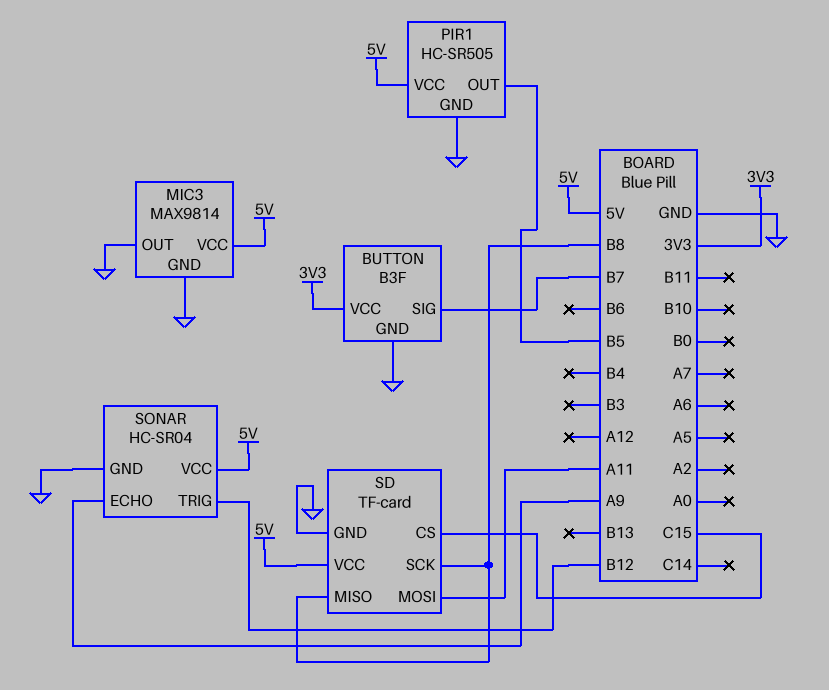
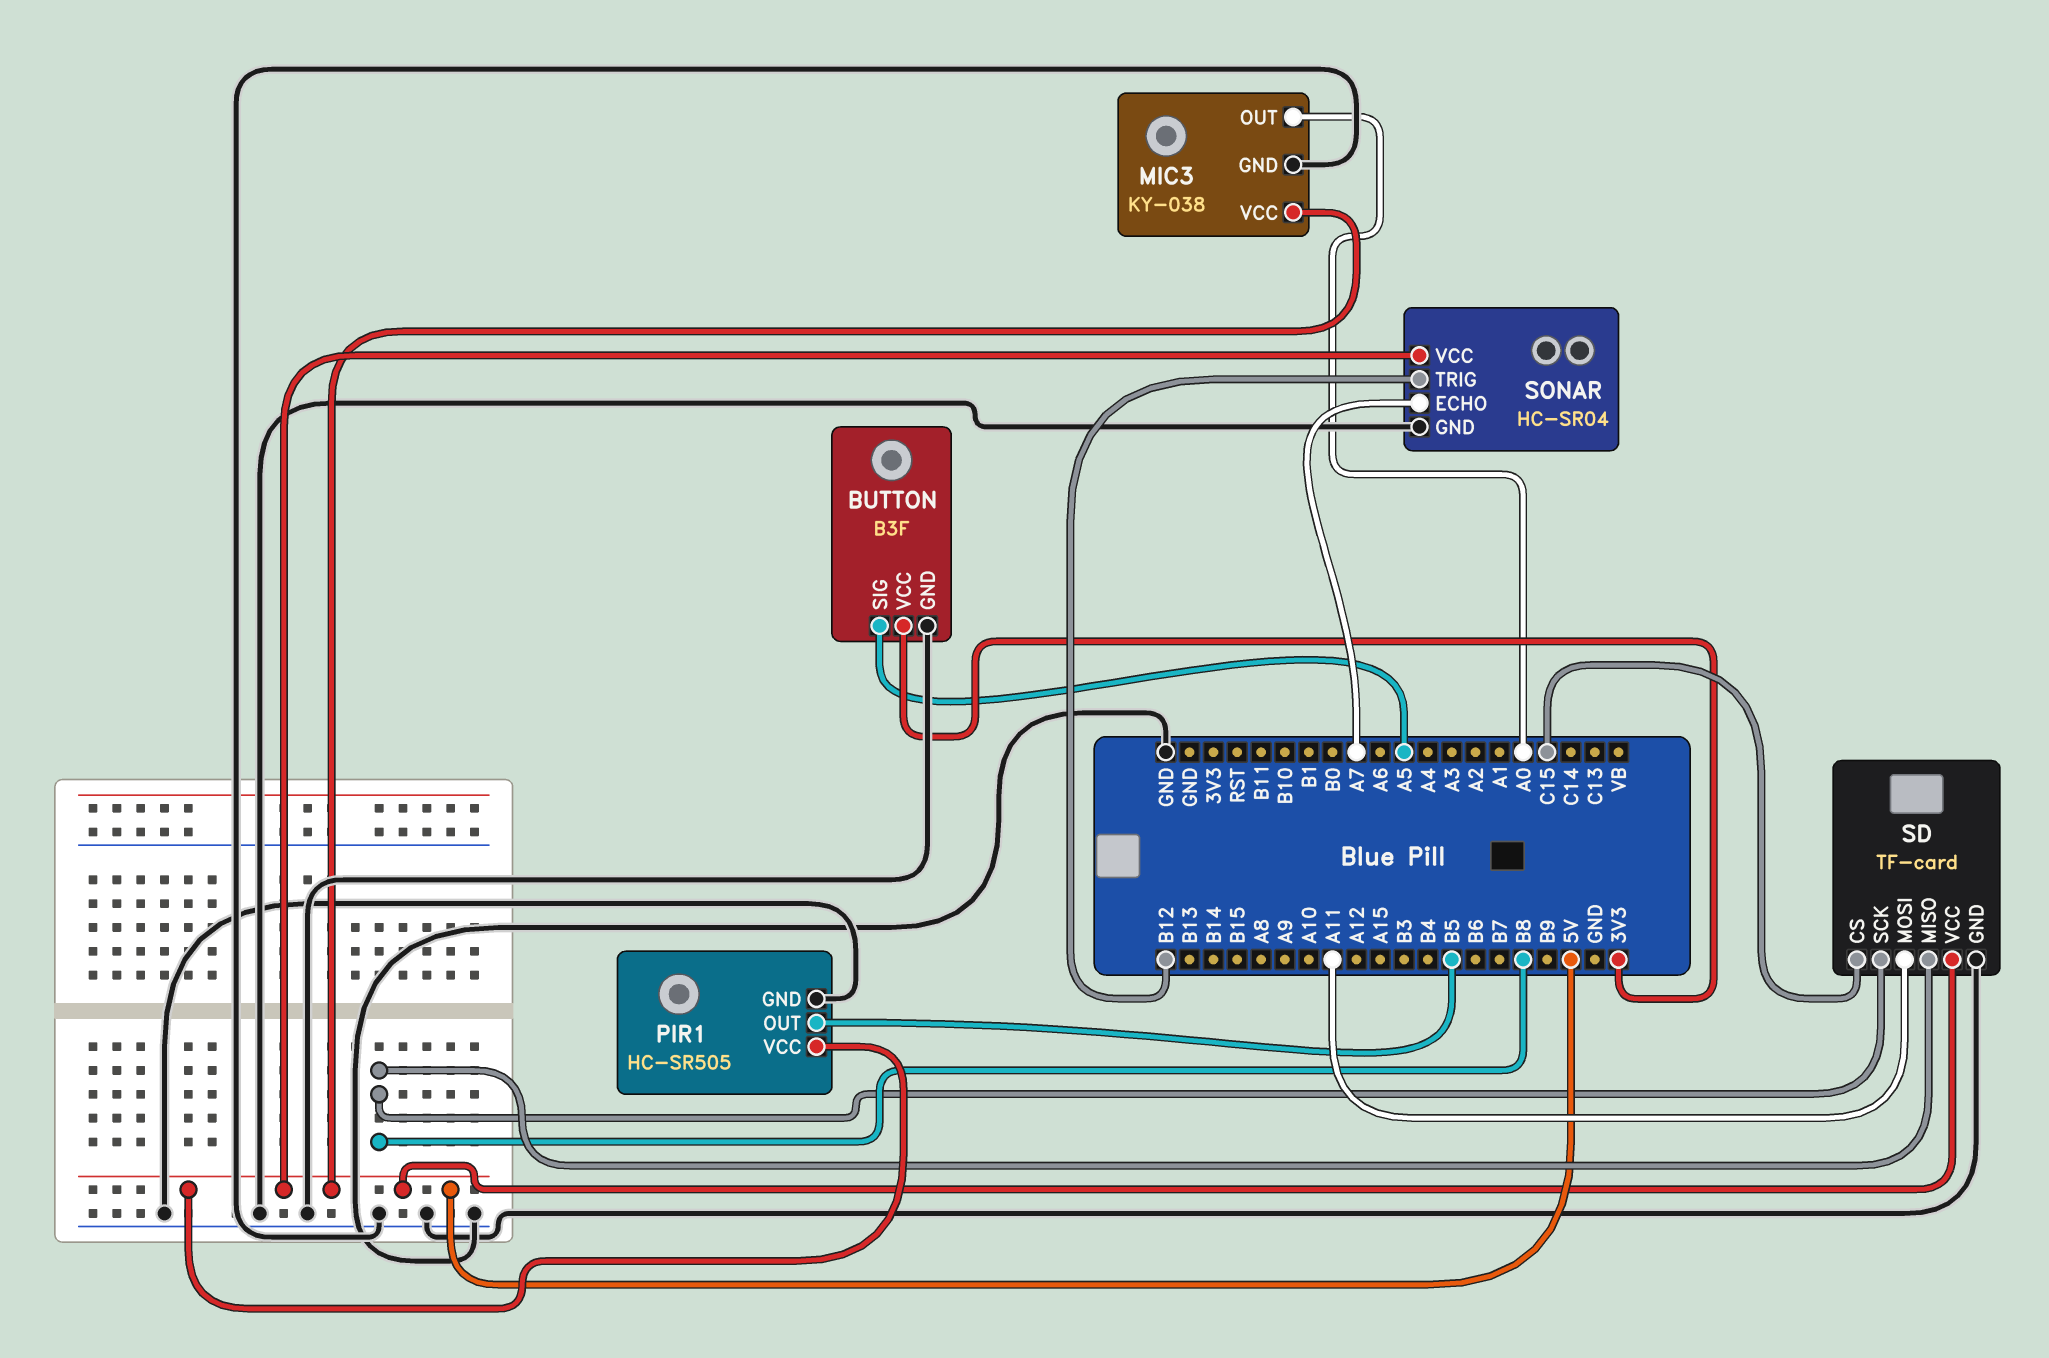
BUTTON pin SIG: B7 -> A5
MIC3: MAX9814 -> KY-038
MIC3 pin OUT: GND -> A0
SONAR pin ECHO: A9 -> A7

